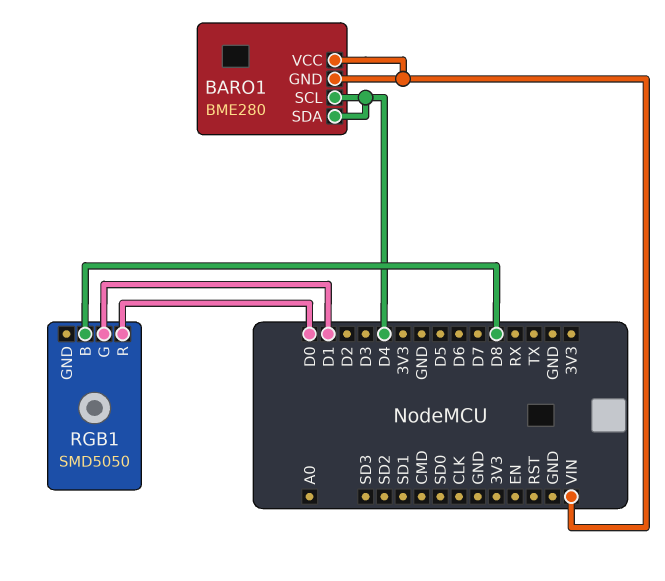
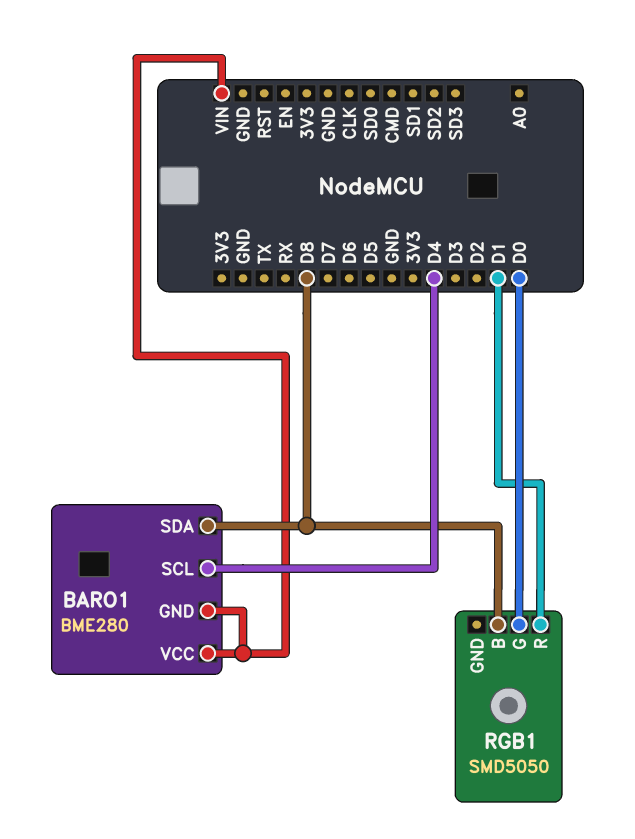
BARO1 pin SDA: D4 -> D8
RGB1 pin G: D1 -> D0
RGB1 pin R: D0 -> D1

